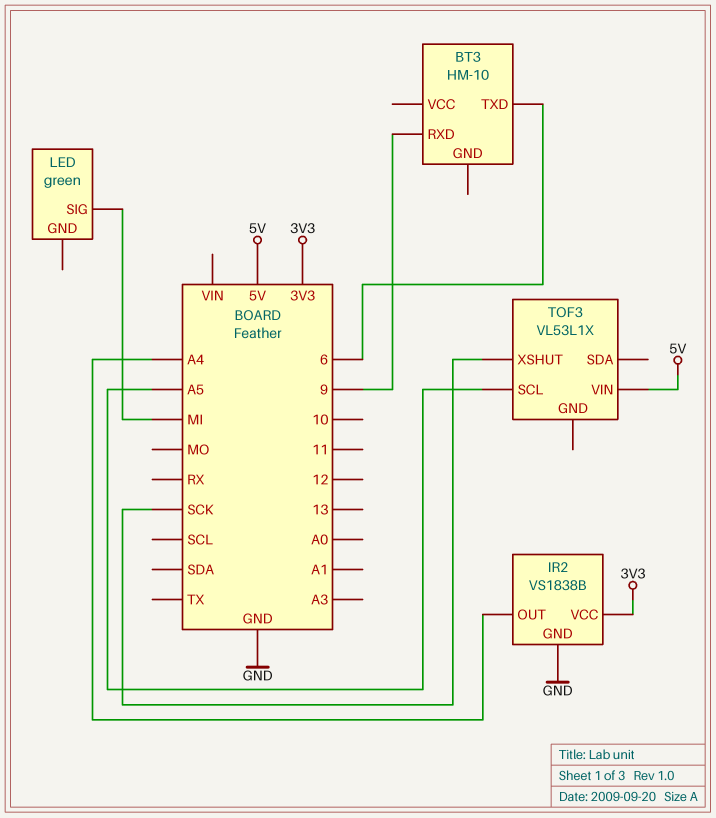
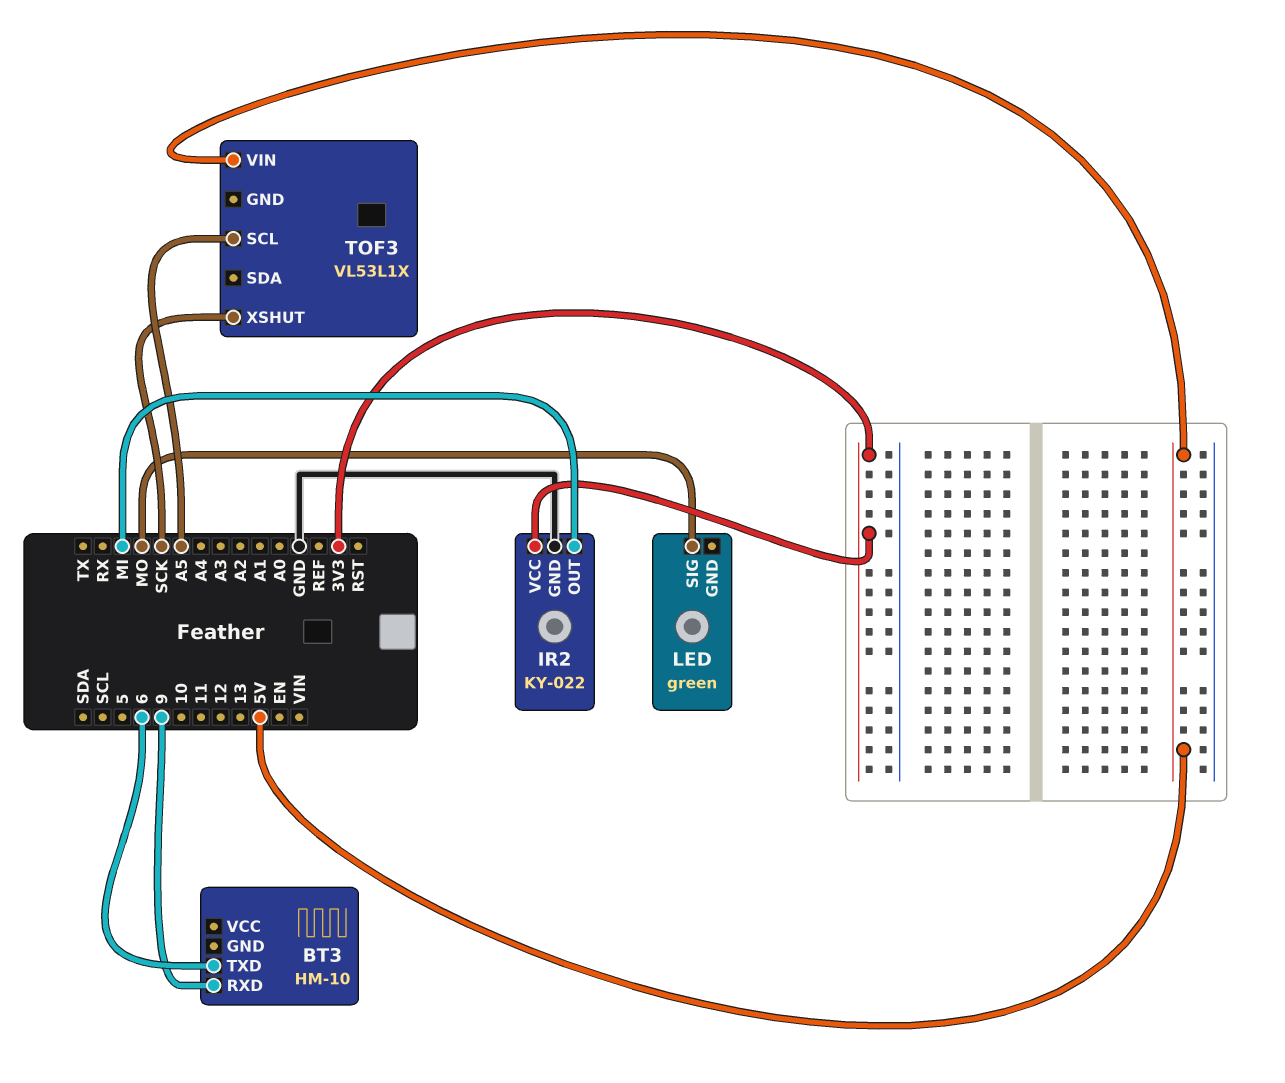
IR2: VS1838B -> KY-022
IR2 pin OUT: A4 -> MI
LED pin SIG: MI -> MO

